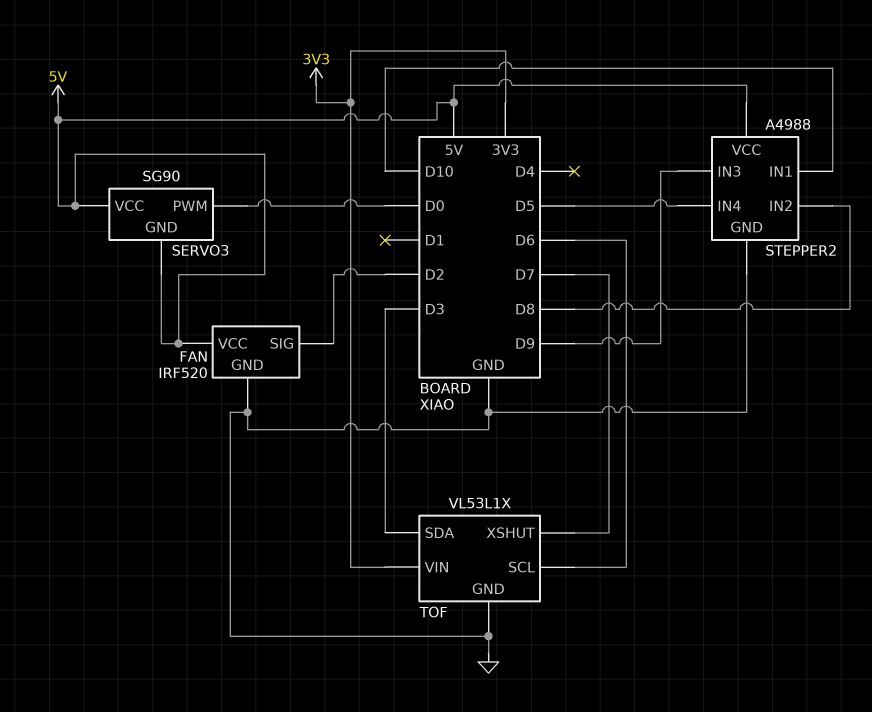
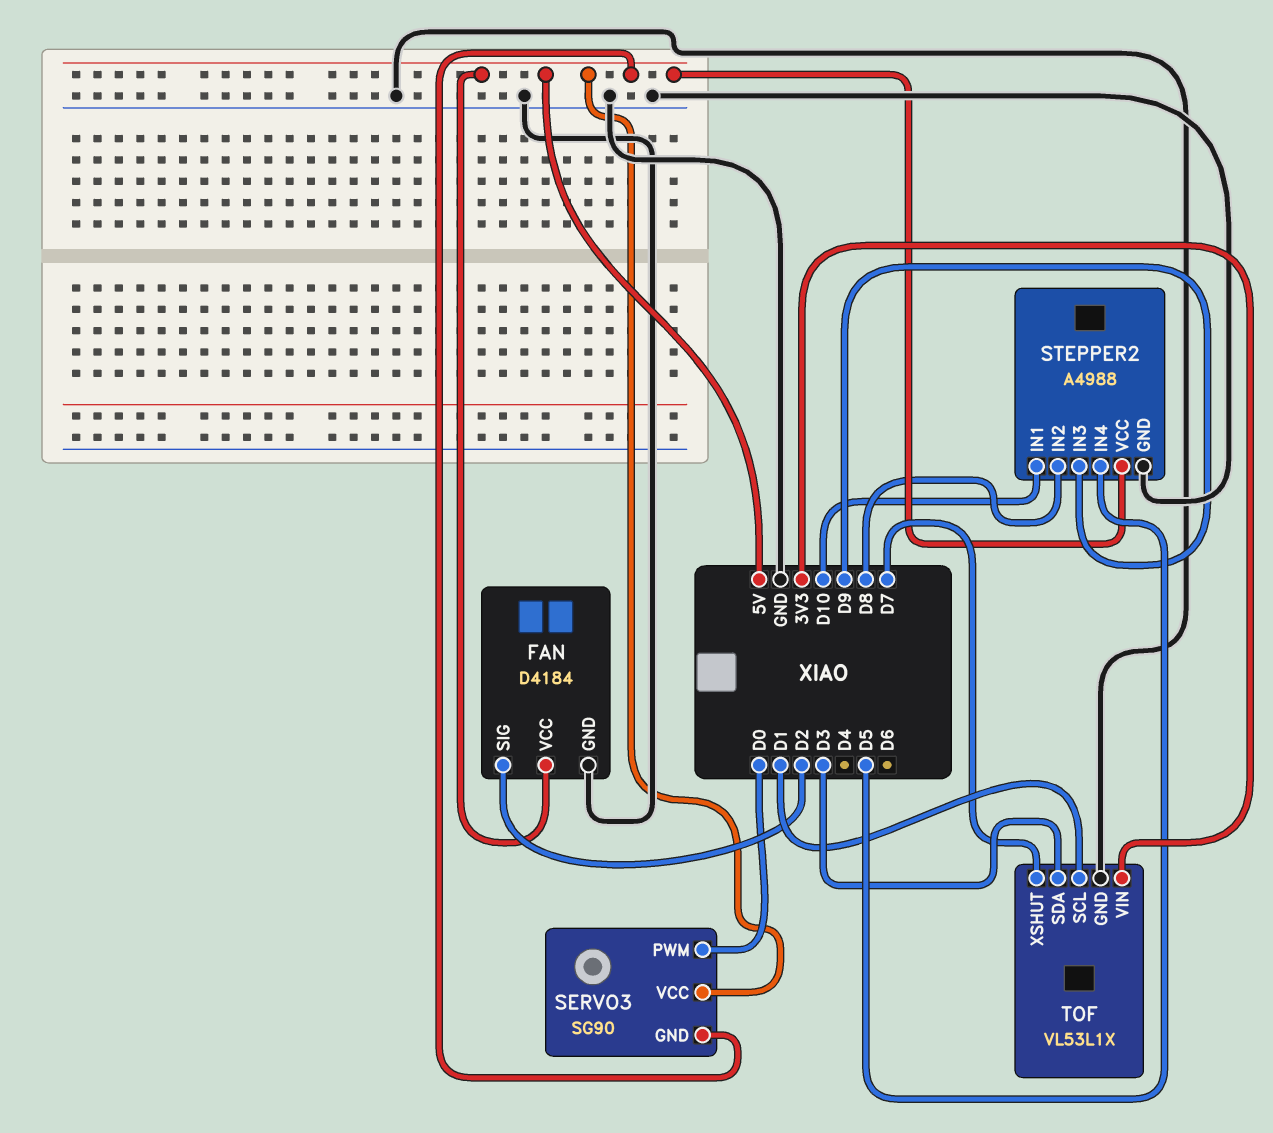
FAN: IRF520 -> D4184
TOF pin SCL: D6 -> D1

